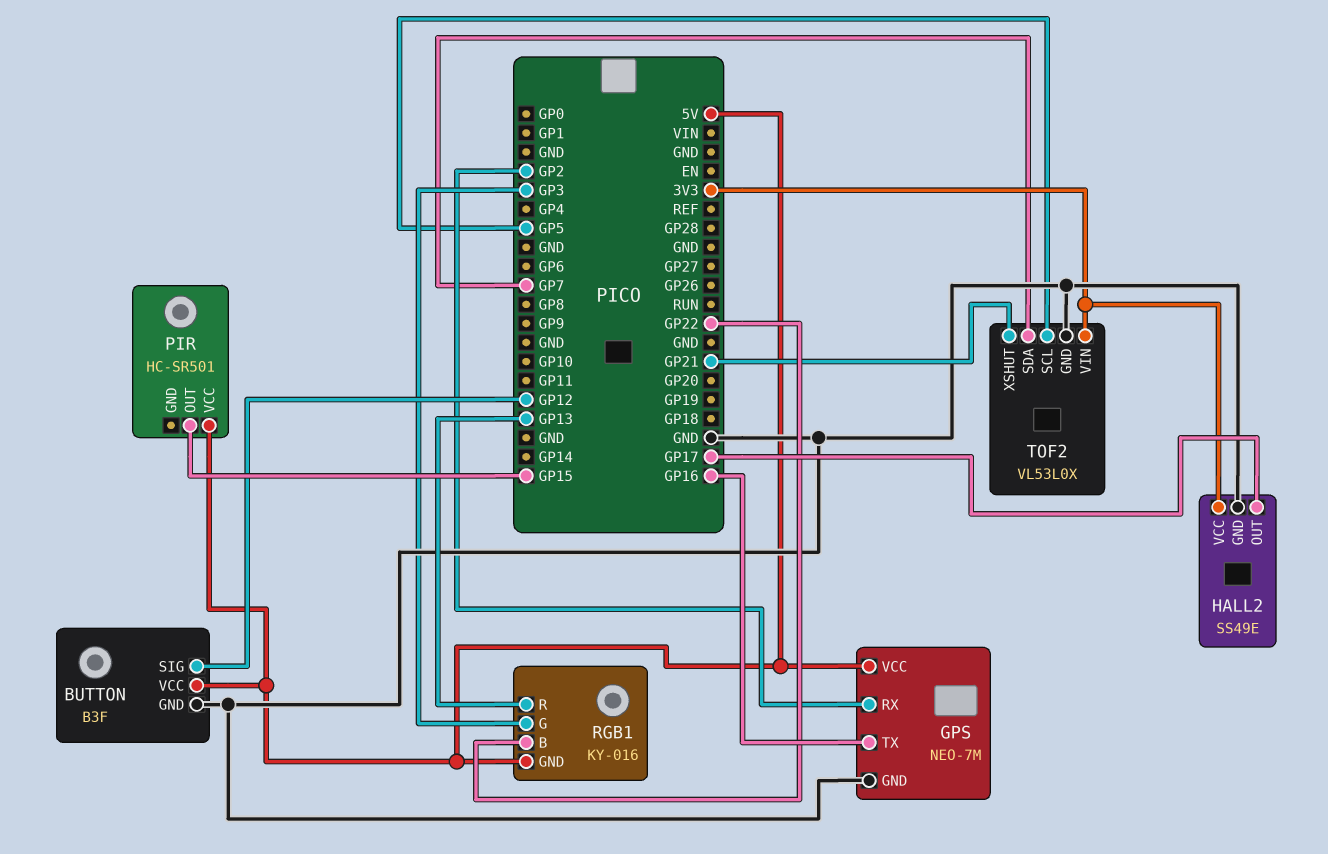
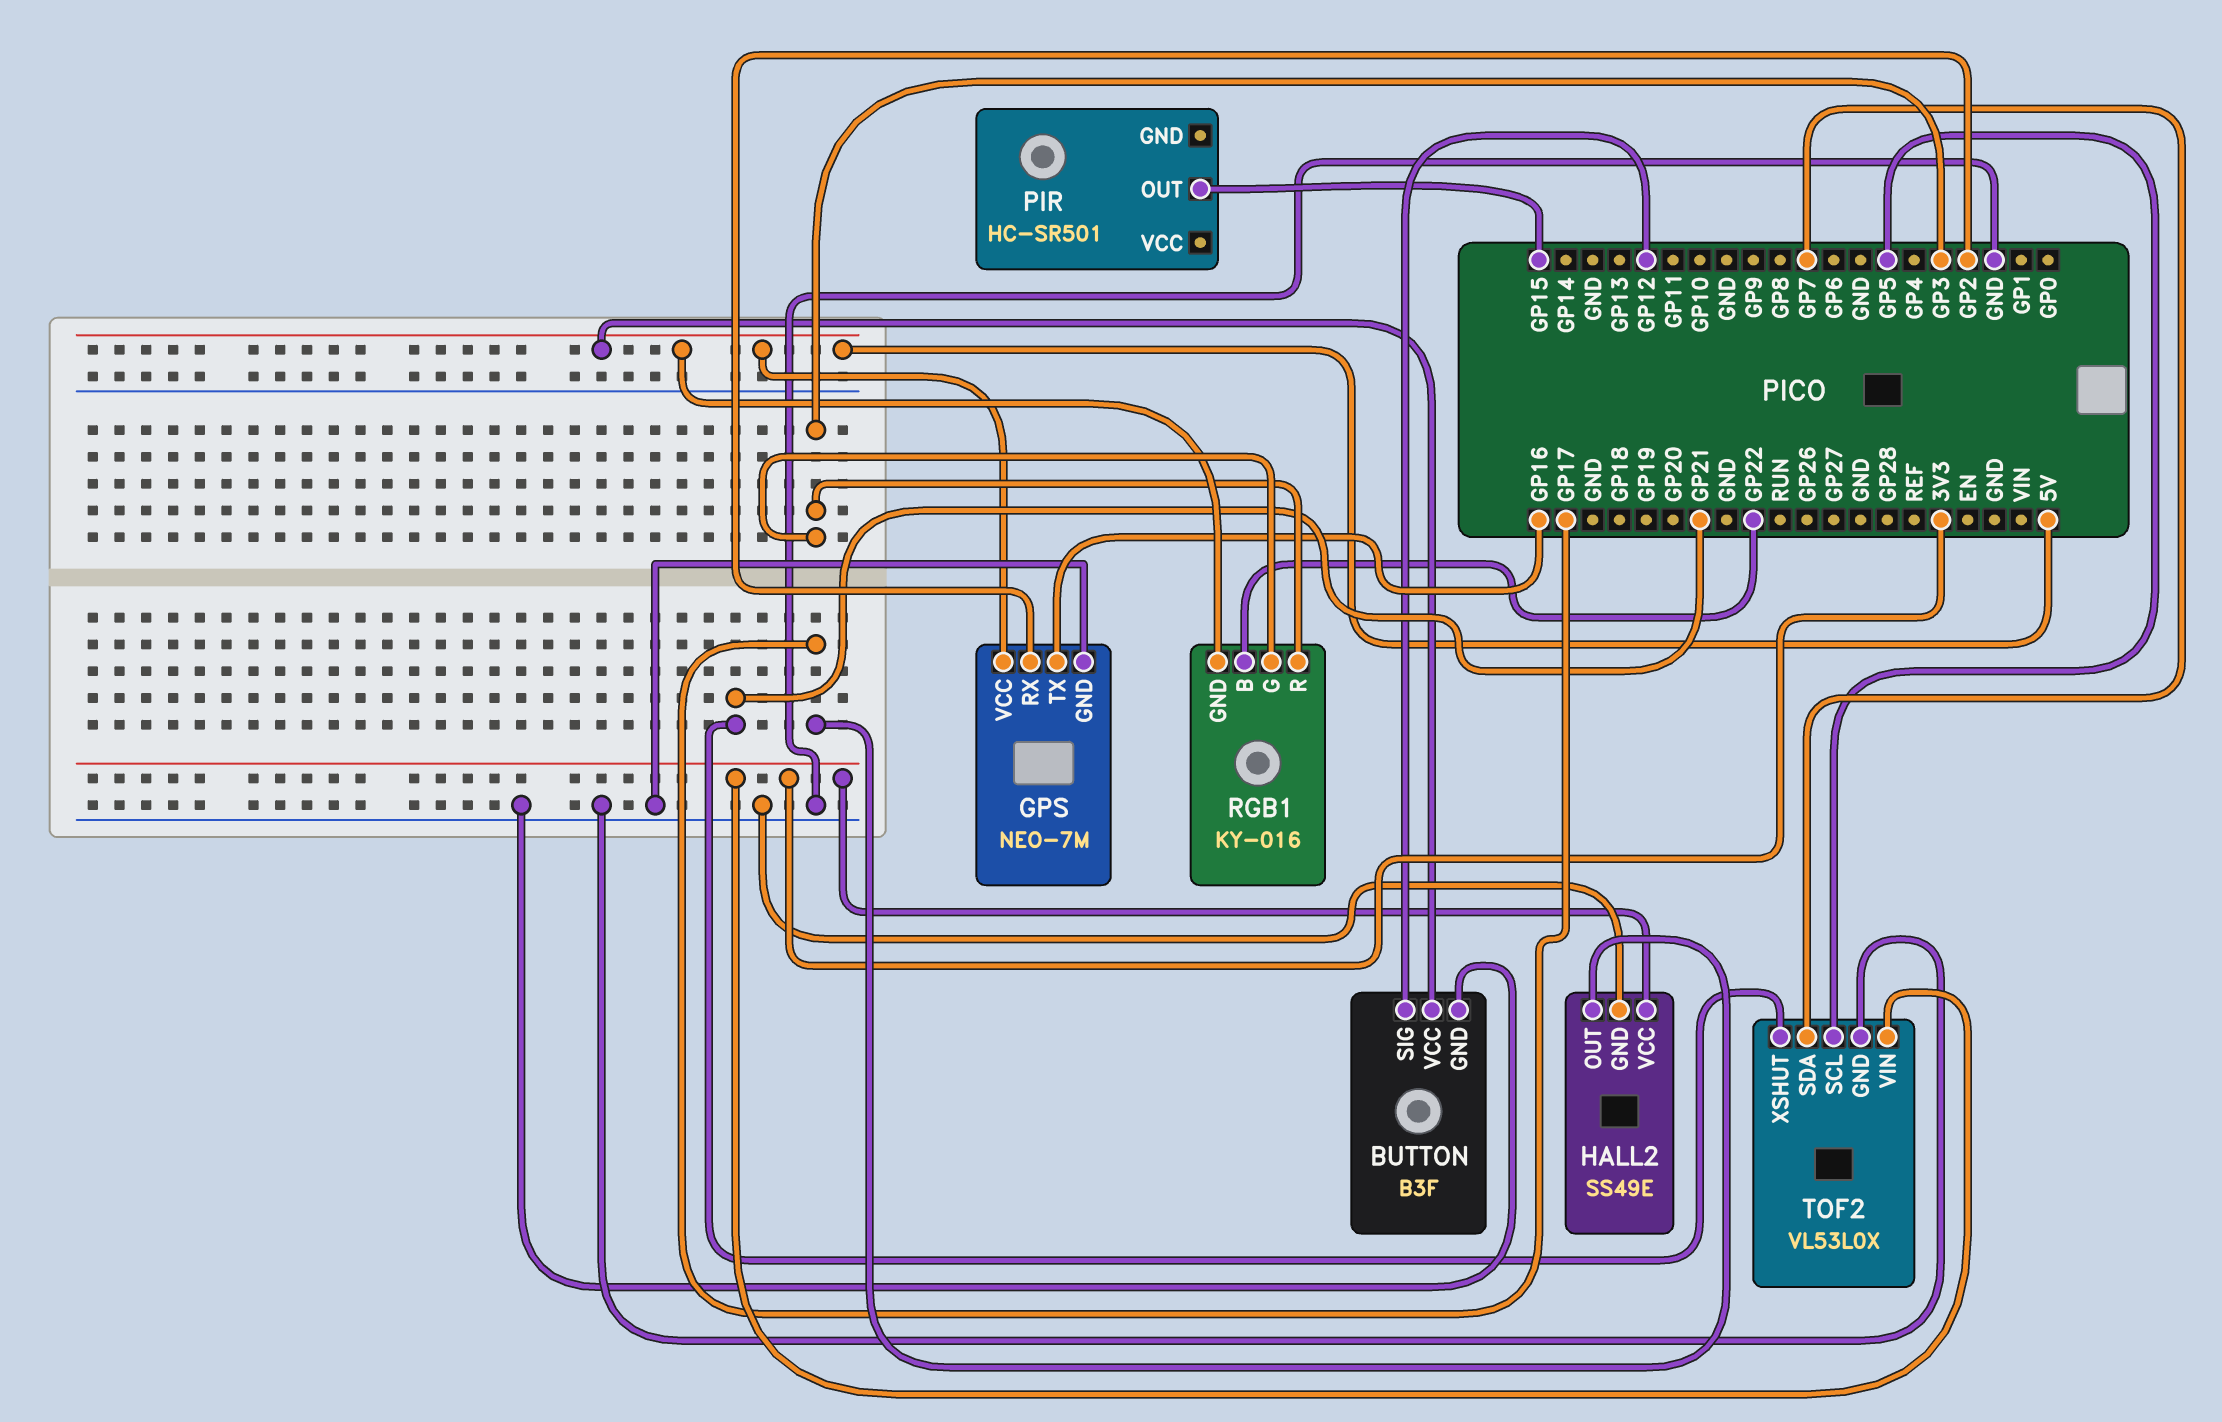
PIR pin VCC: 5V -> none
RGB1 pin R: GP13 -> GP3

